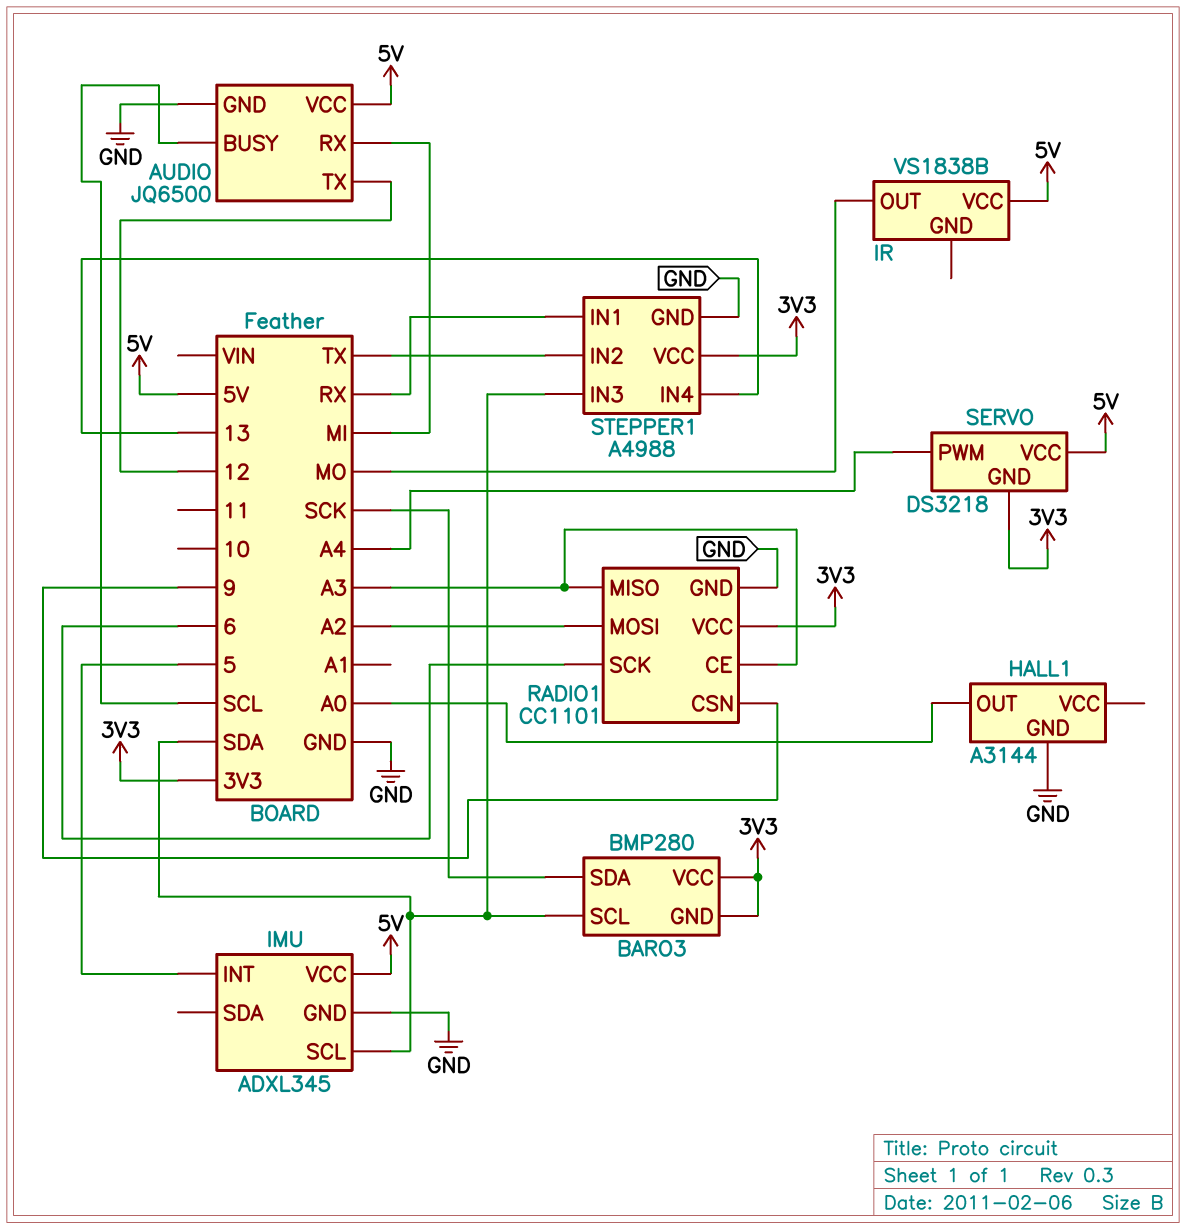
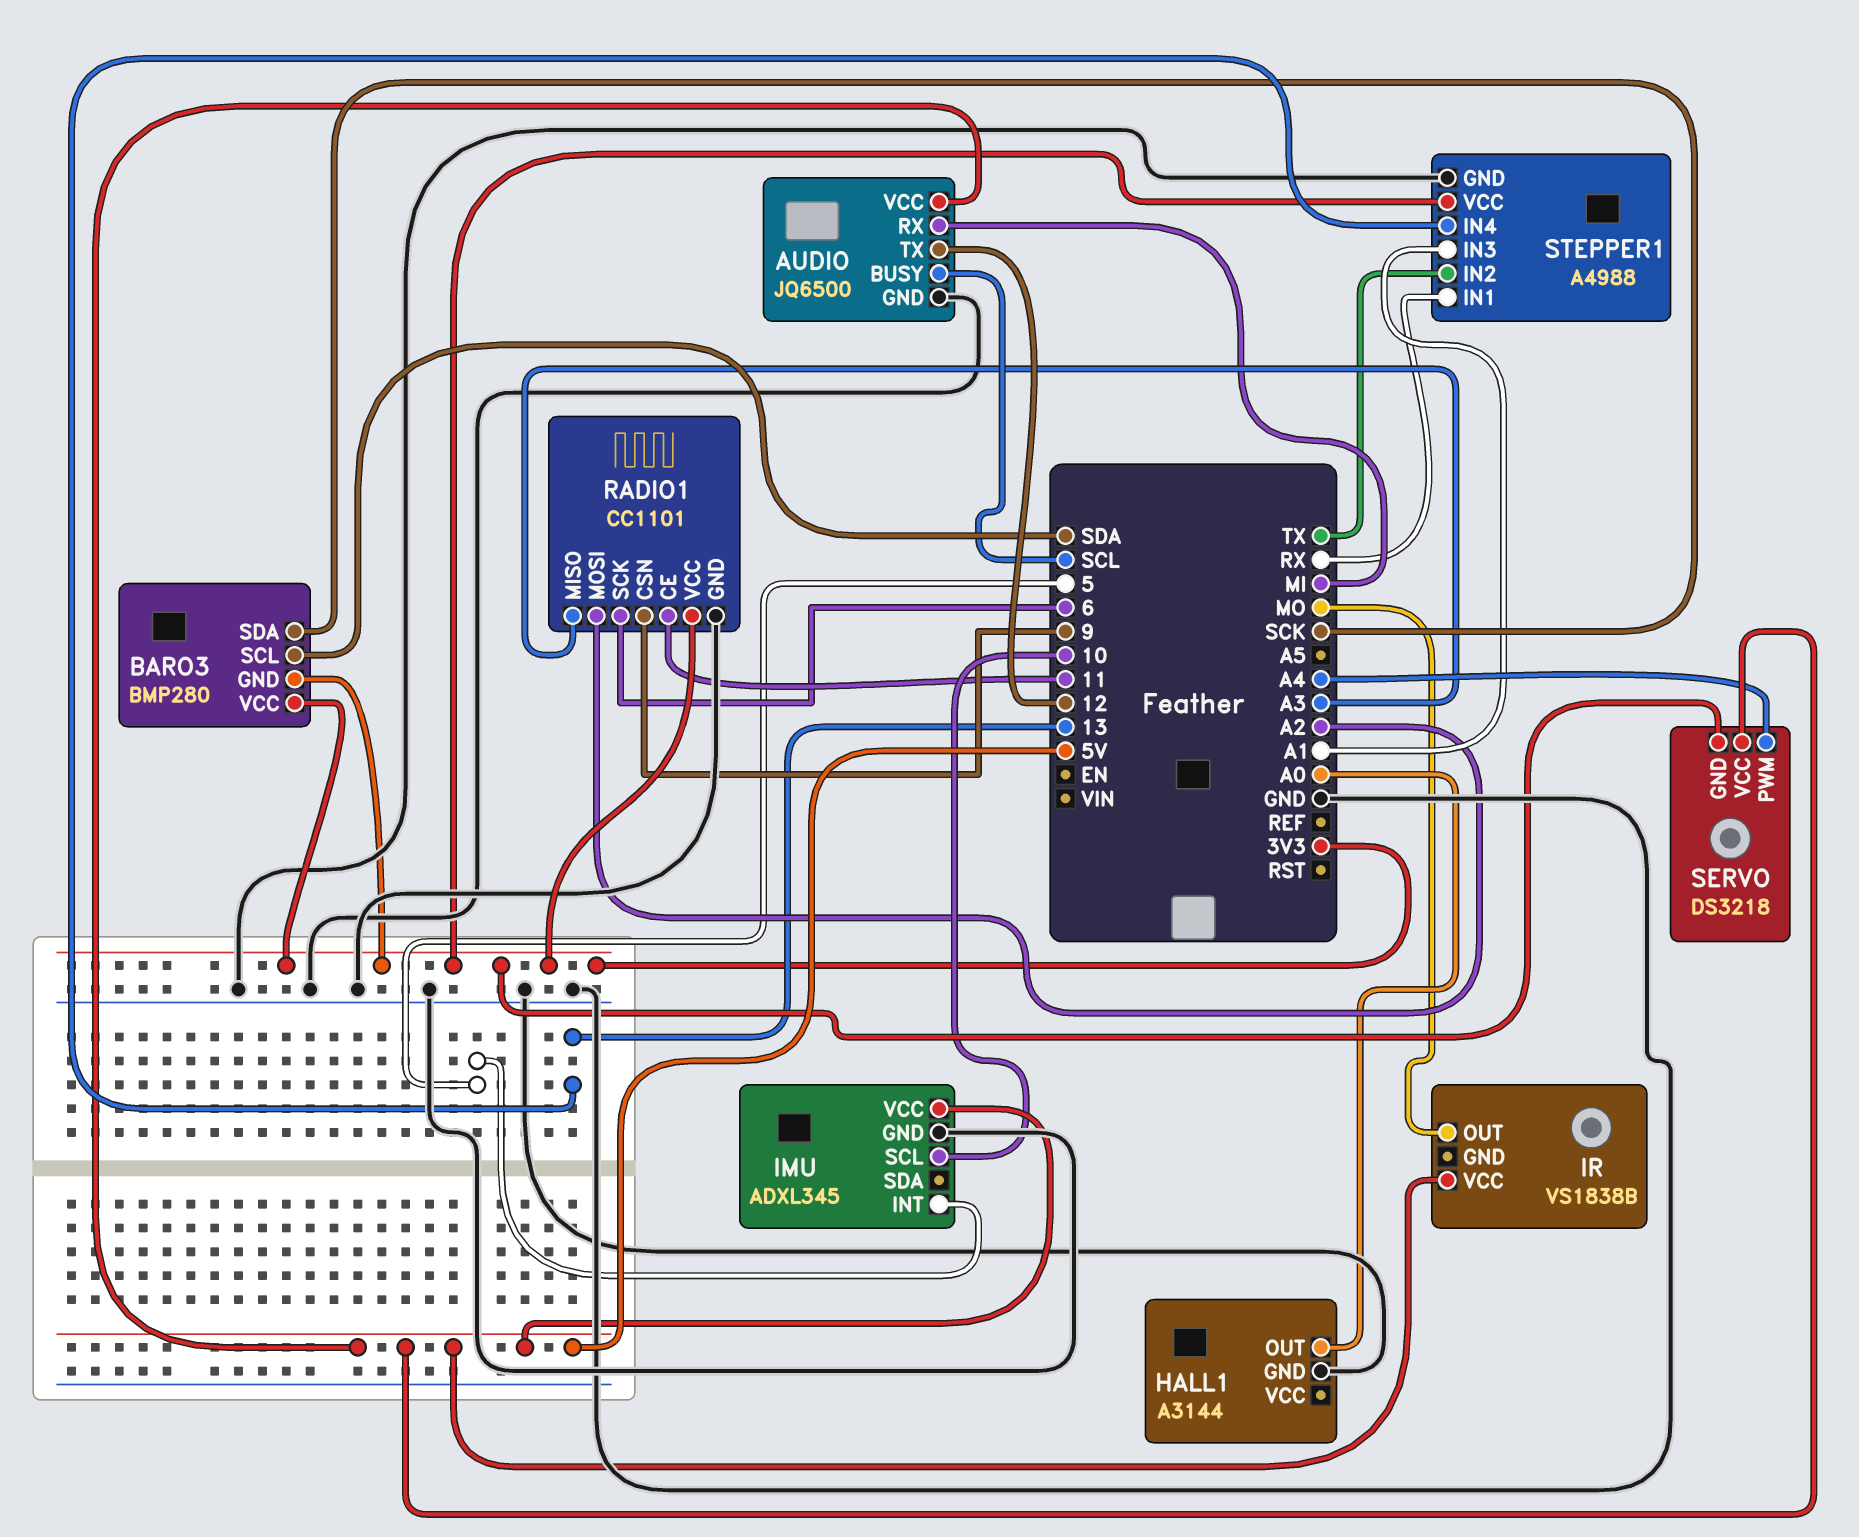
IMU pin SCL: SDA -> 10
RADIO1 pin CE: A3 -> 11
STEPPER1 pin IN3: SDA -> A1

